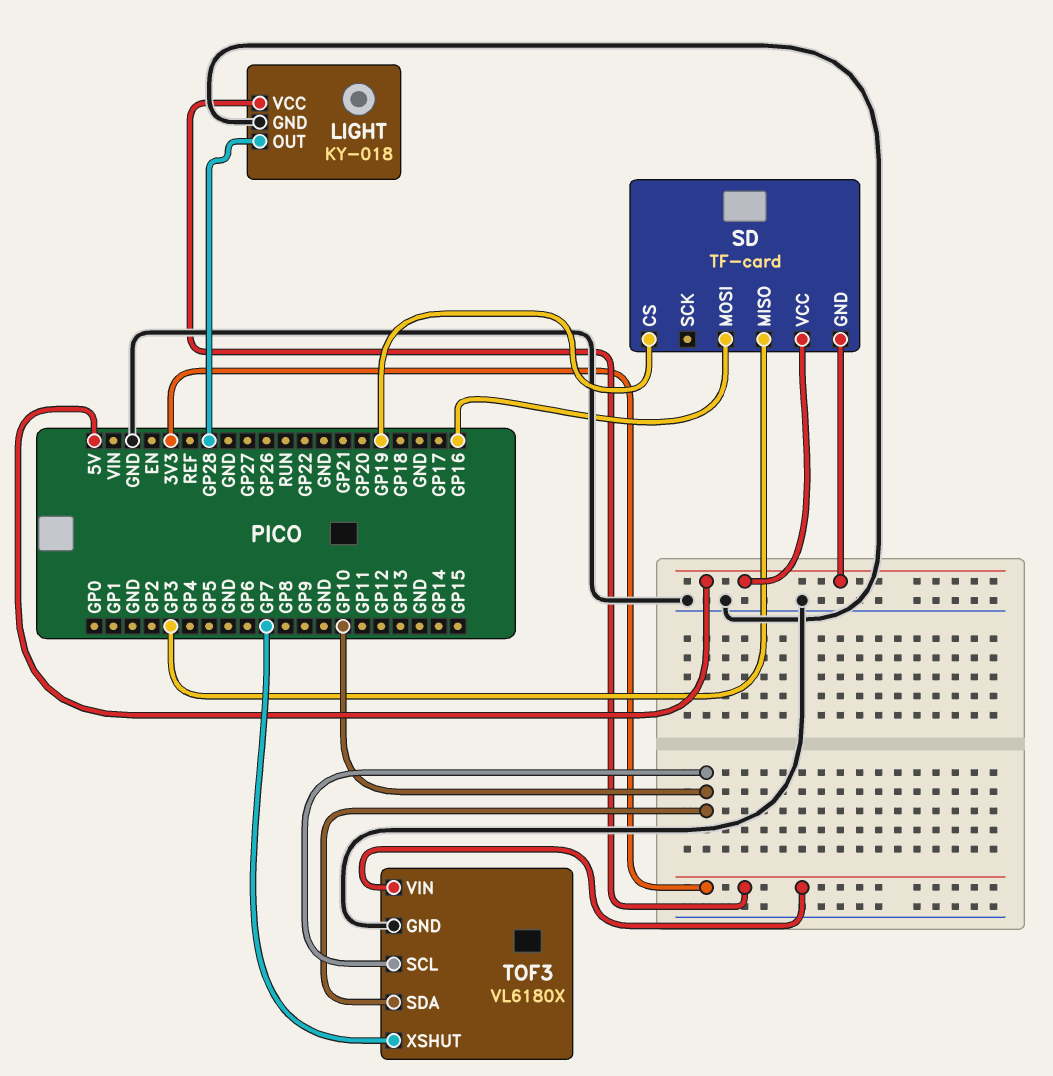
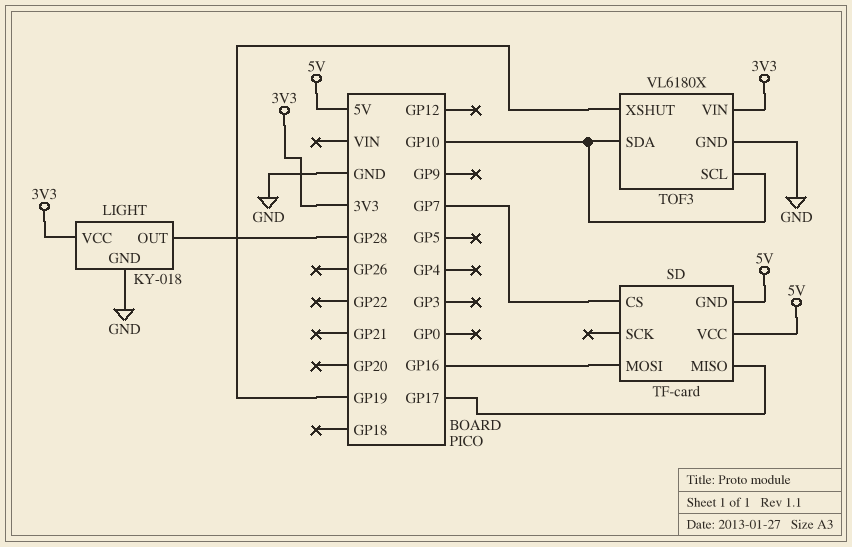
SD pin CS: GP19 -> GP7
SD pin MISO: GP3 -> GP17
TOF3 pin XSHUT: GP7 -> GP19

